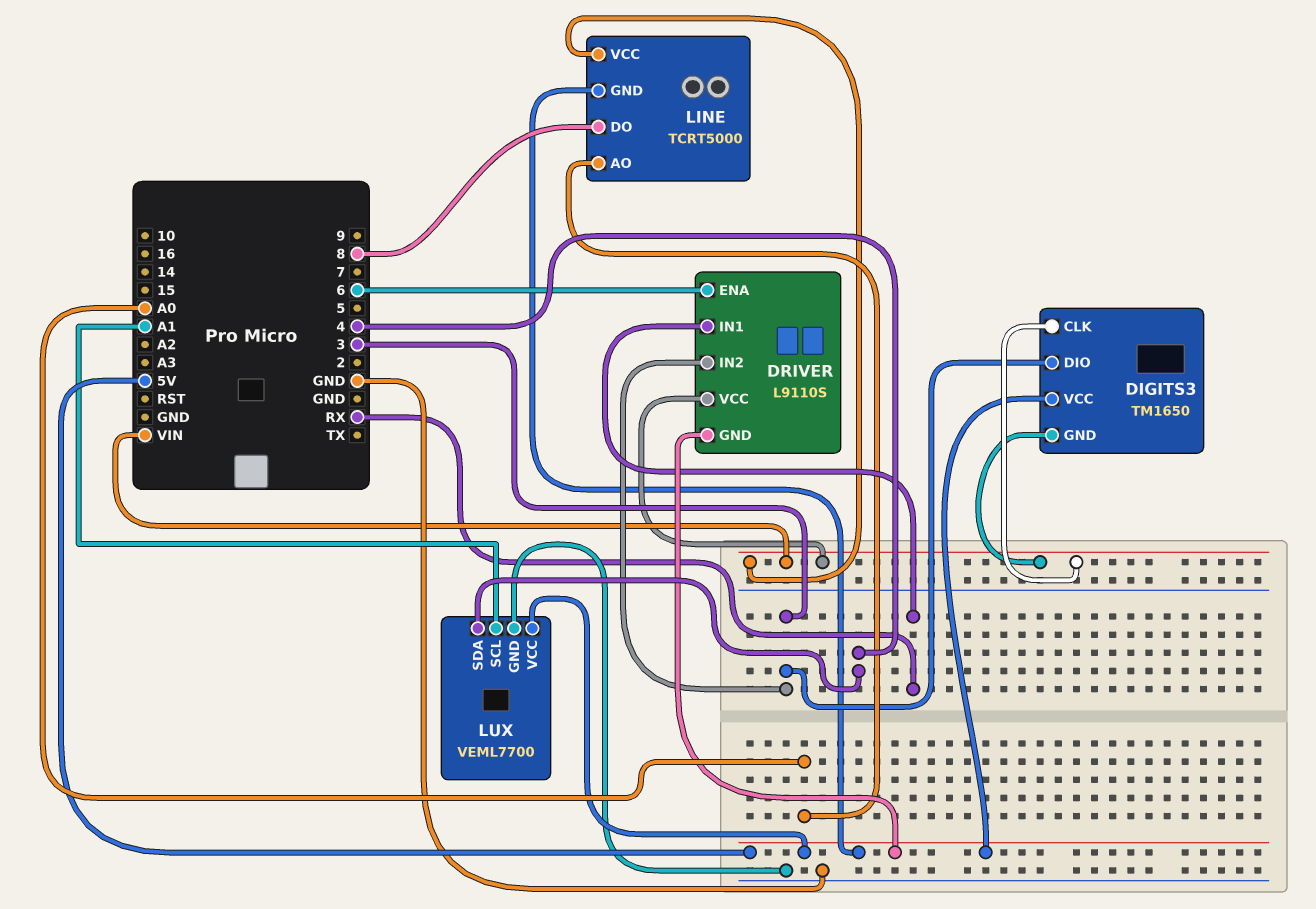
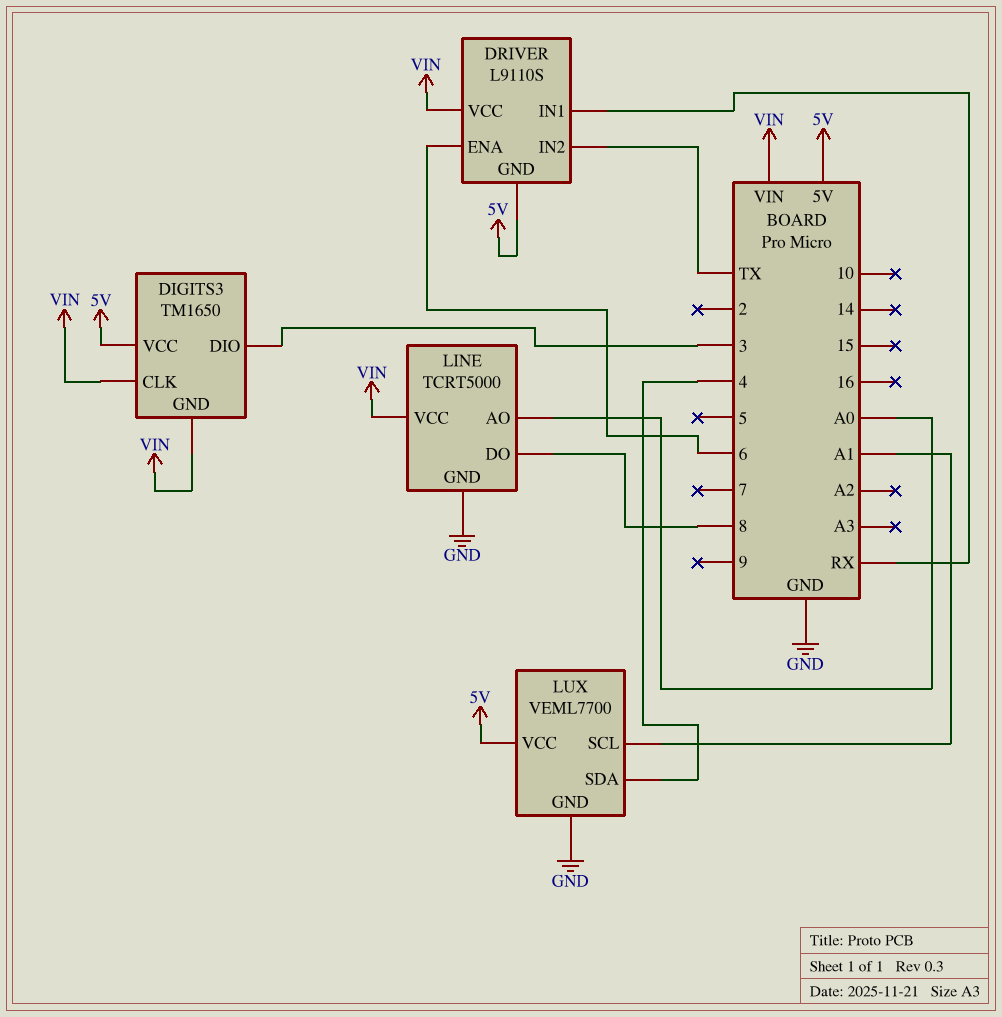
DRIVER pin IN2: 3 -> TX
LINE pin GND: 5V -> GND

